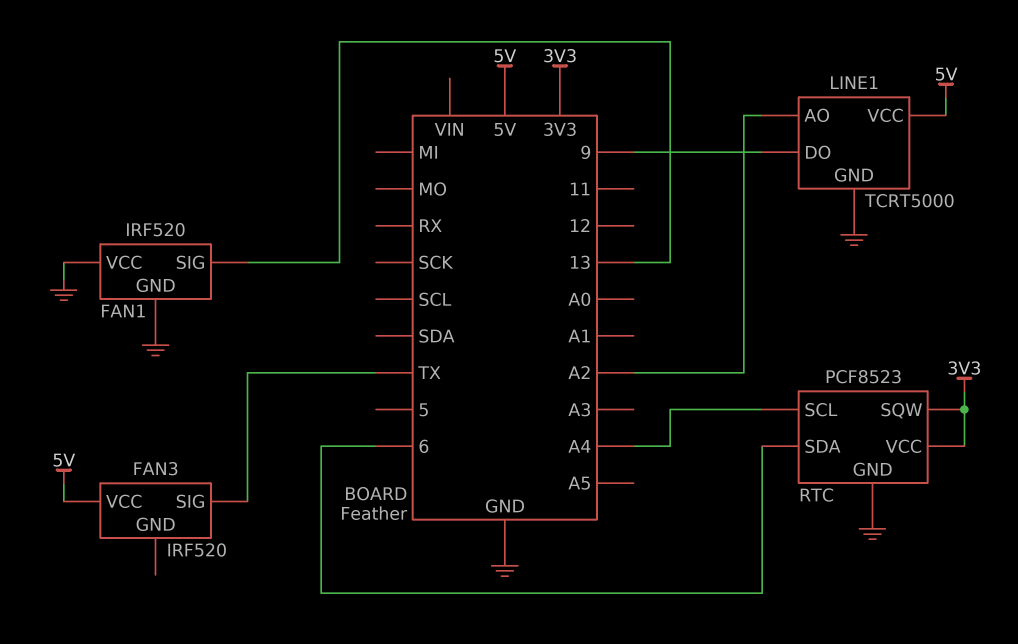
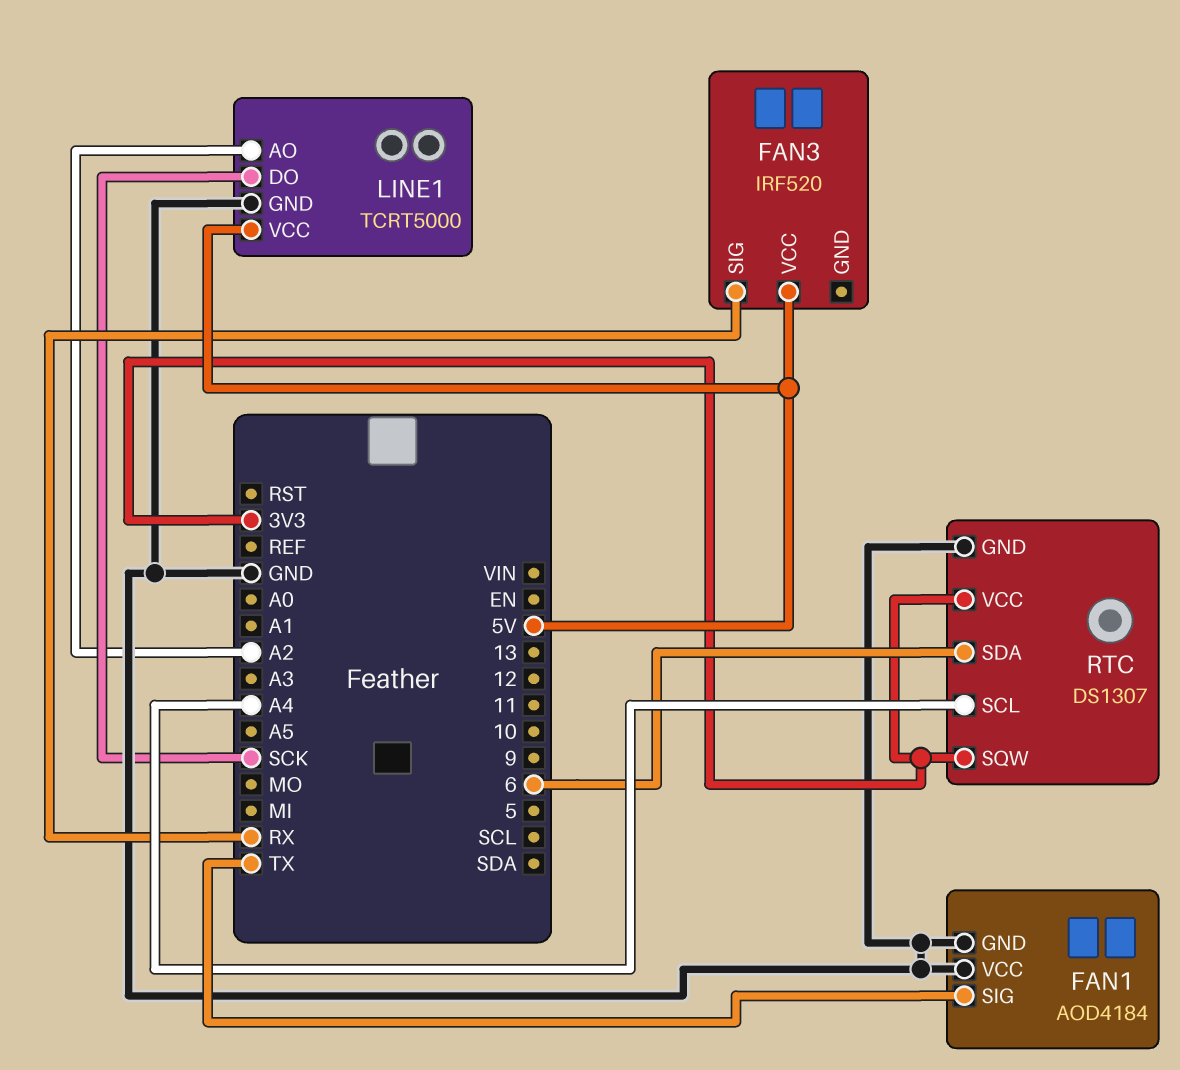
FAN1: IRF520 -> AOD4184
FAN1 pin SIG: 13 -> TX
FAN3 pin SIG: TX -> RX
LINE1 pin DO: 9 -> SCK
RTC: PCF8523 -> DS1307

